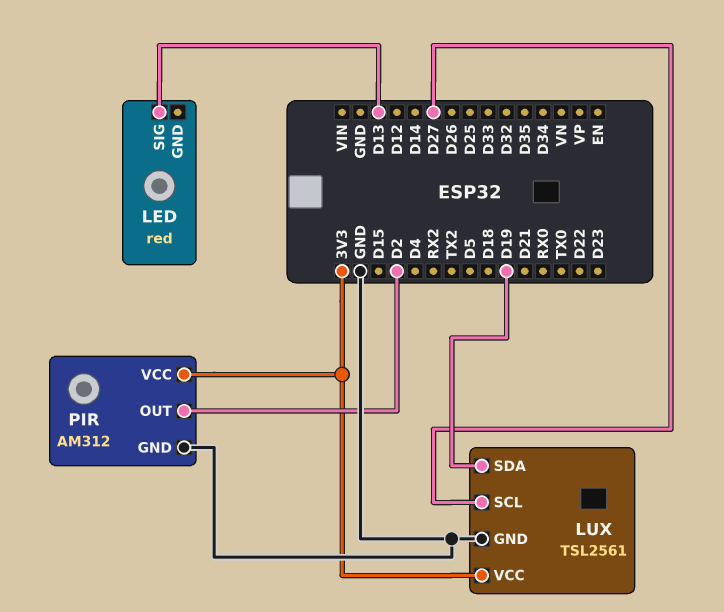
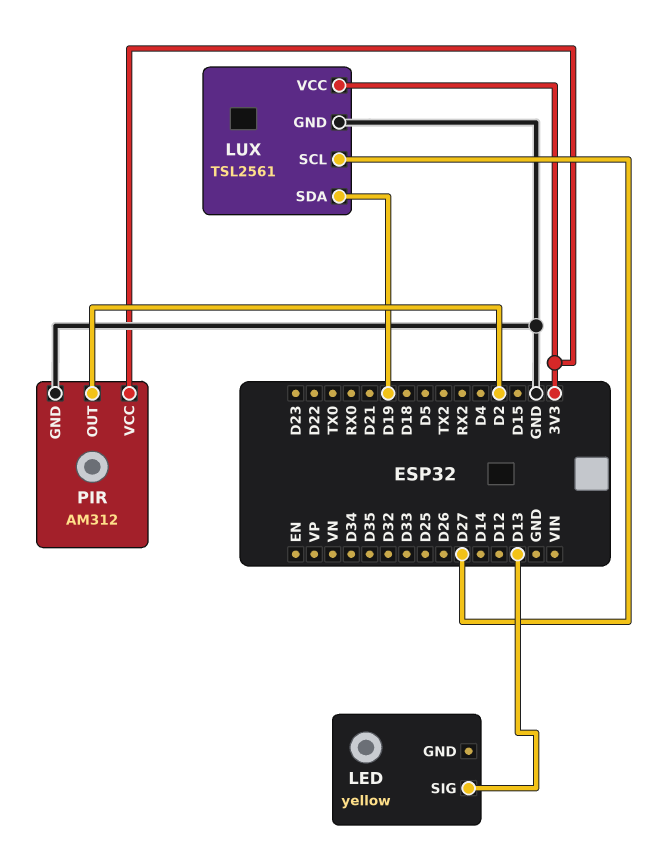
LED: red -> yellow

